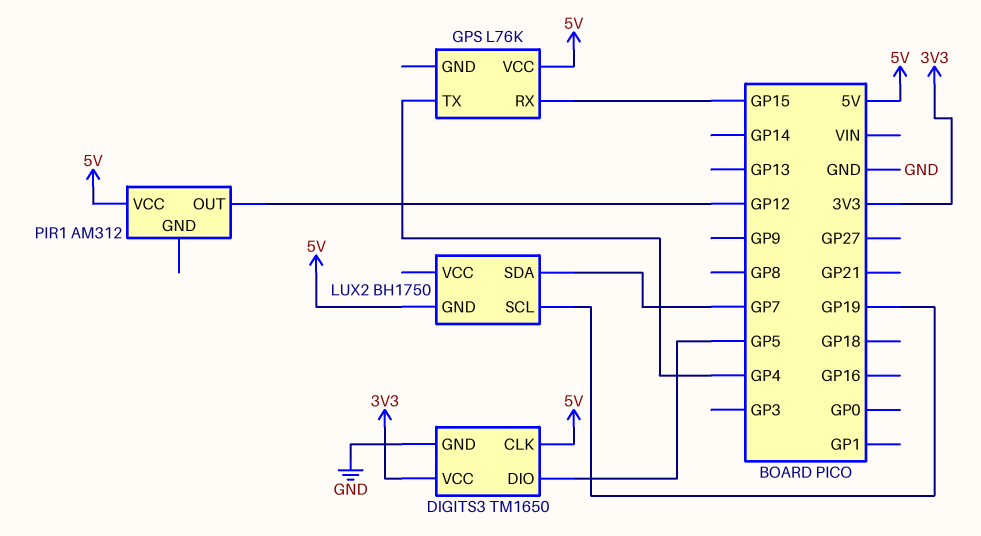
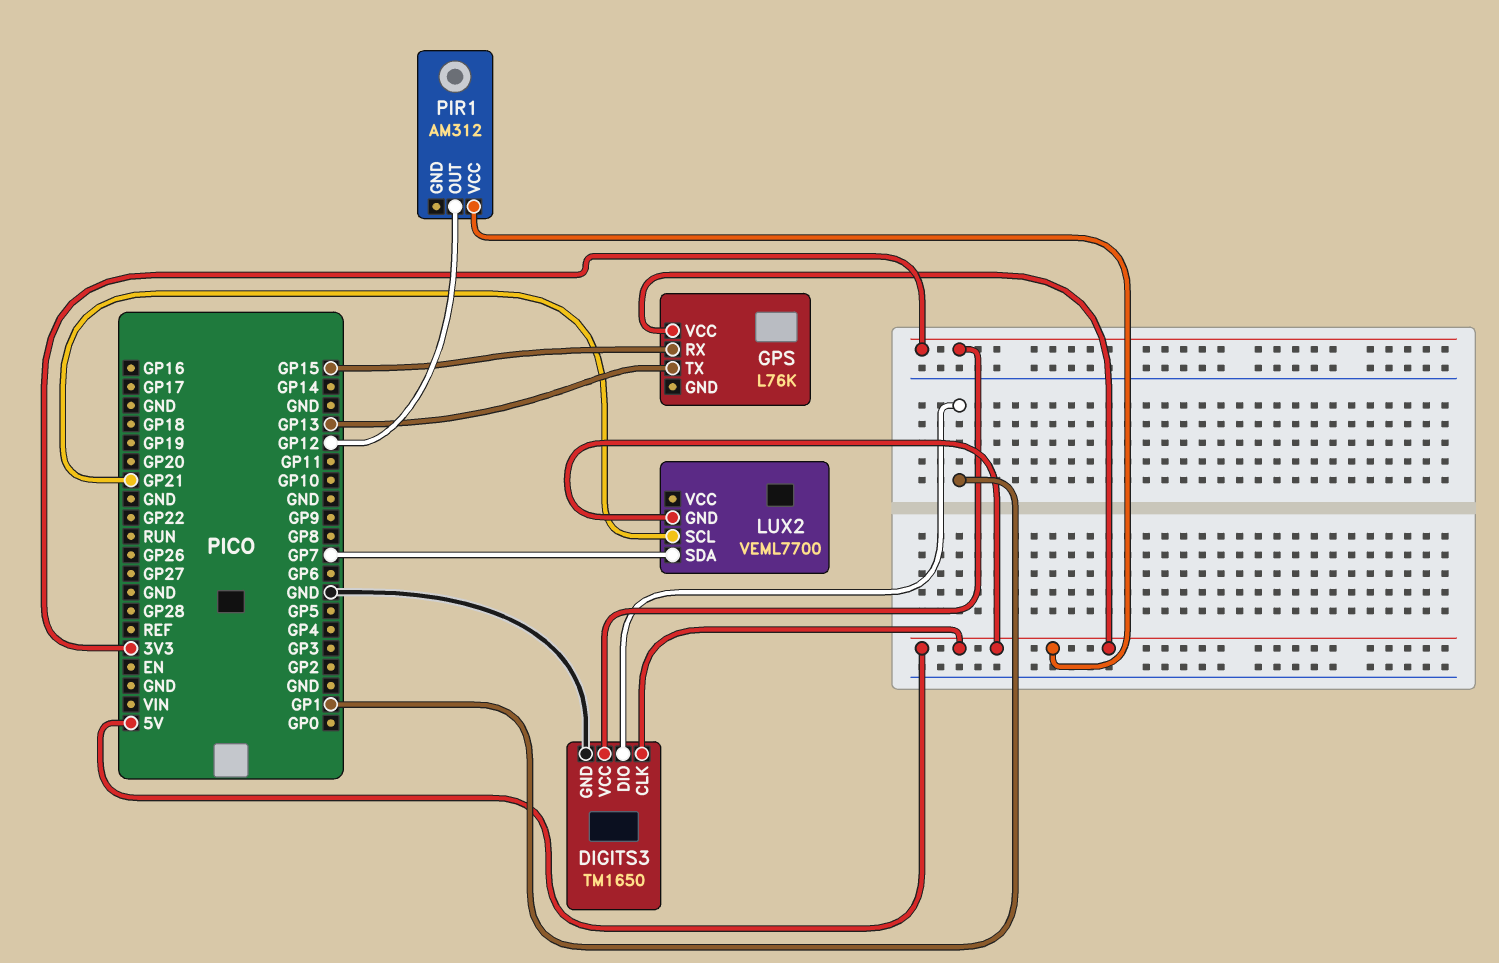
DIGITS3 pin DIO: GP5 -> GP1
GPS pin TX: GP4 -> GP13
LUX2: BH1750 -> VEML7700
LUX2 pin SCL: GP19 -> GP21

